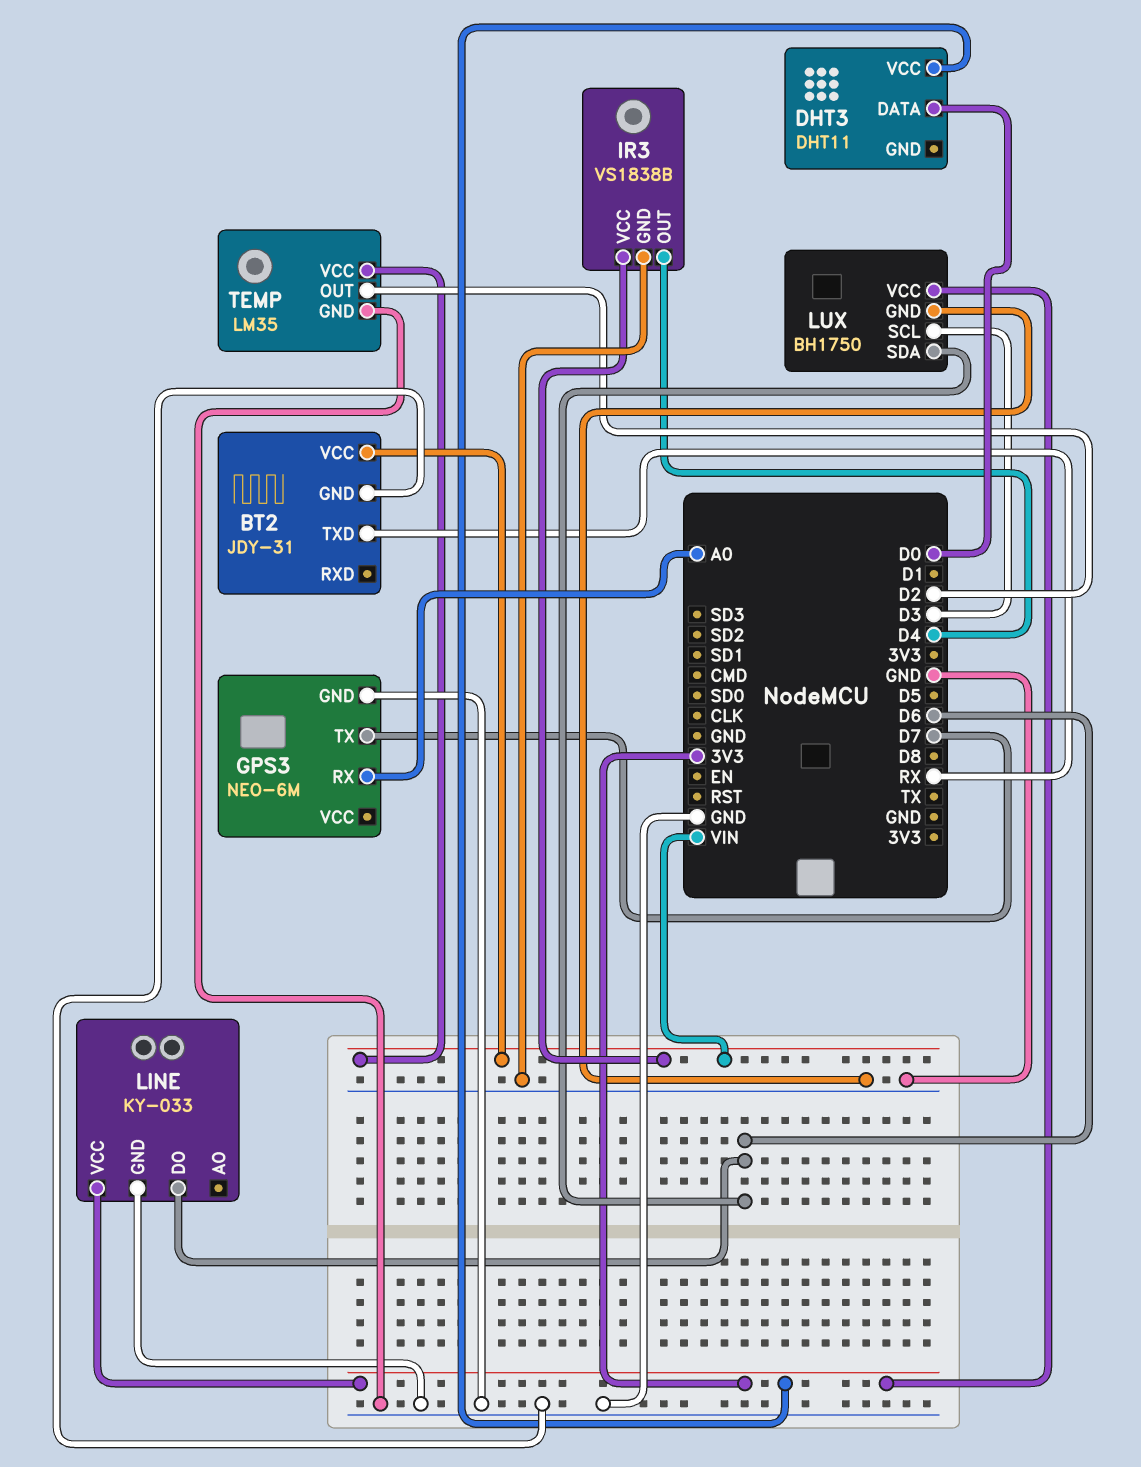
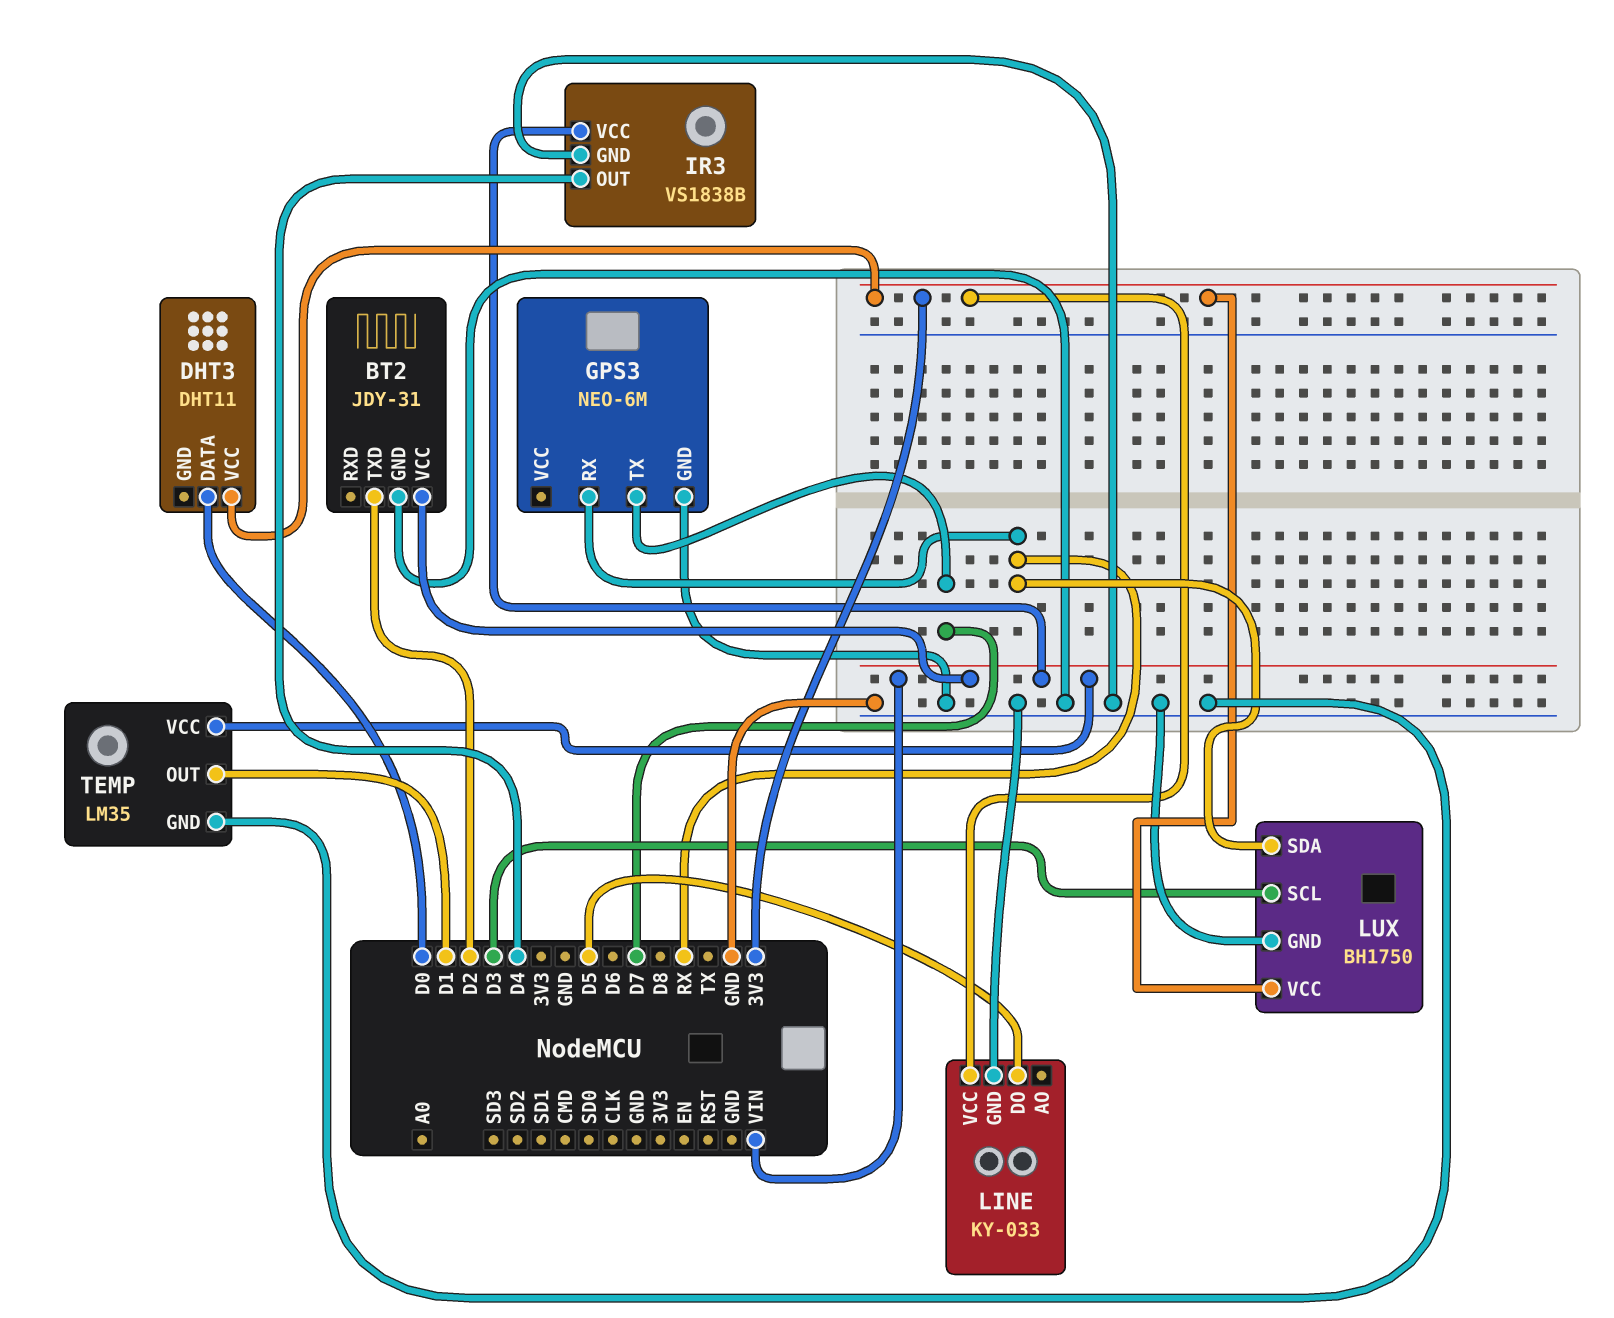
BT2 pin TXD: RX -> D2
GPS3 pin RX: A0 -> RX
LINE pin DO: D6 -> D5
LUX pin SDA: D6 -> RX
TEMP pin OUT: D2 -> D1

